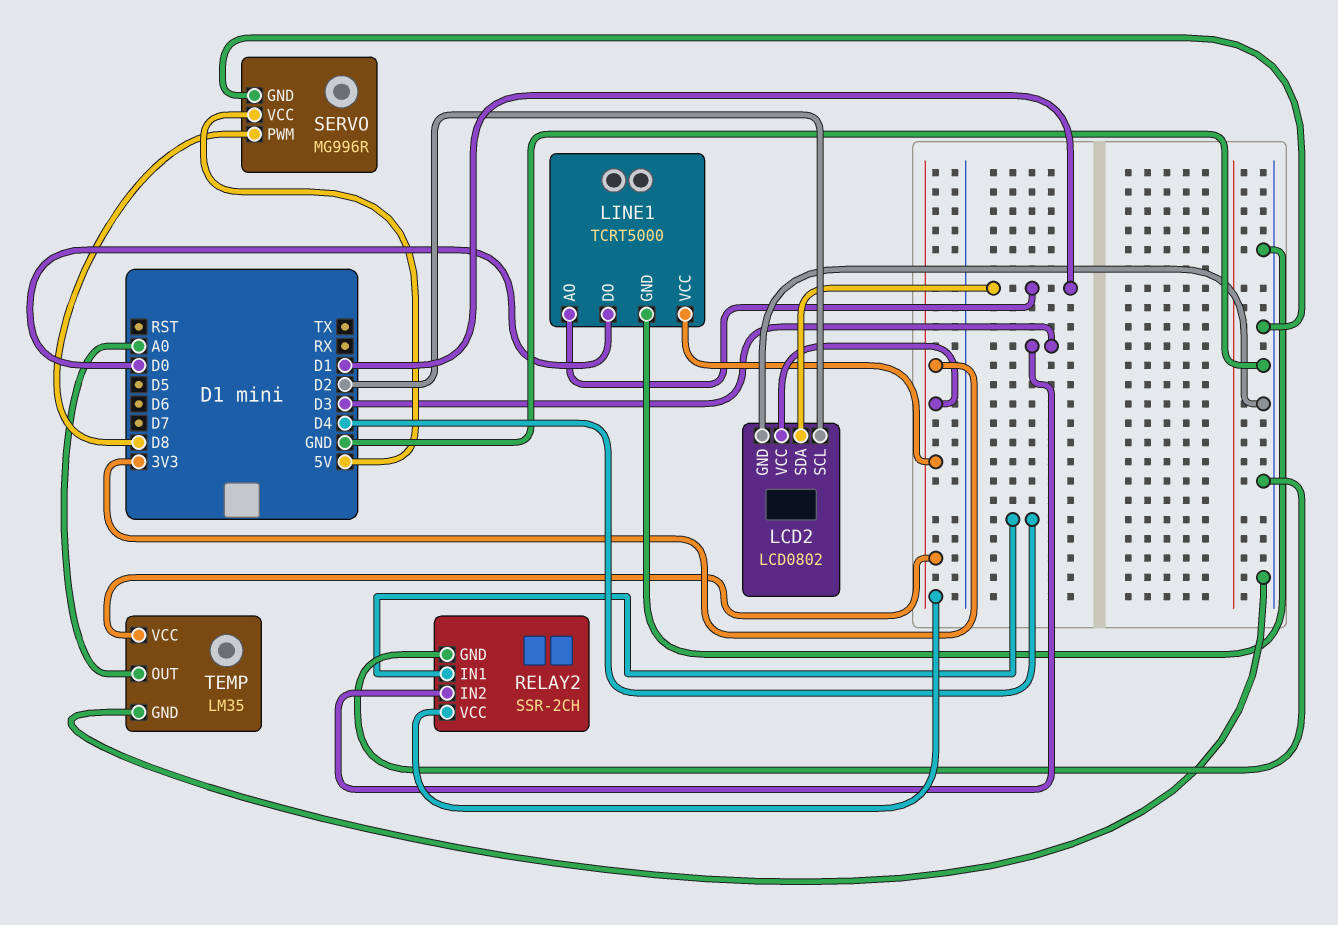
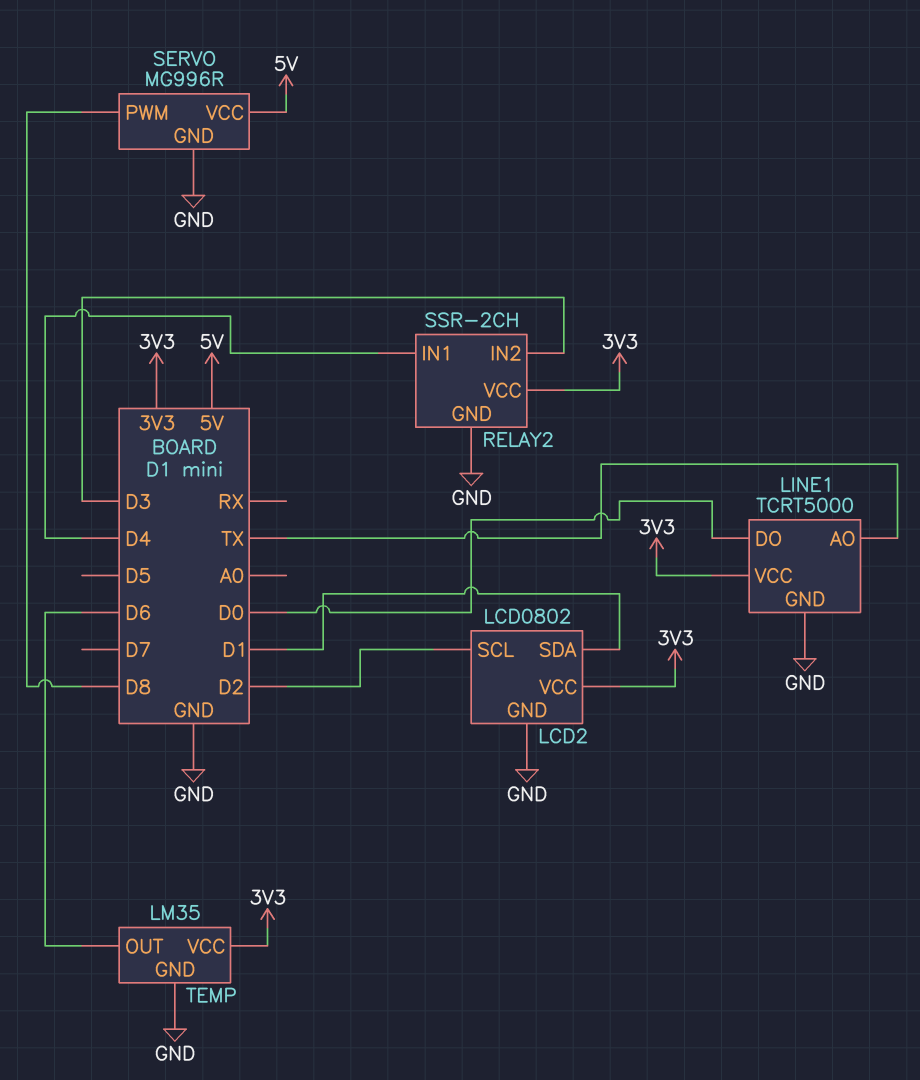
LINE1 pin AO: D1 -> TX
TEMP pin OUT: A0 -> D6

